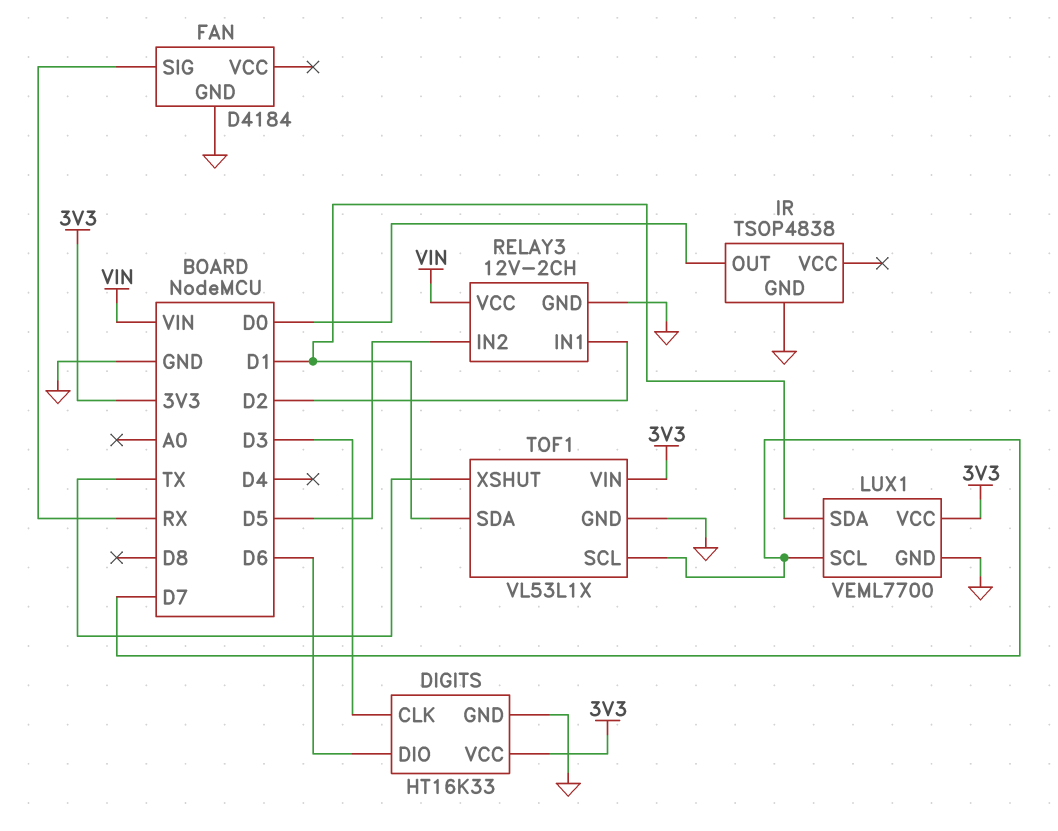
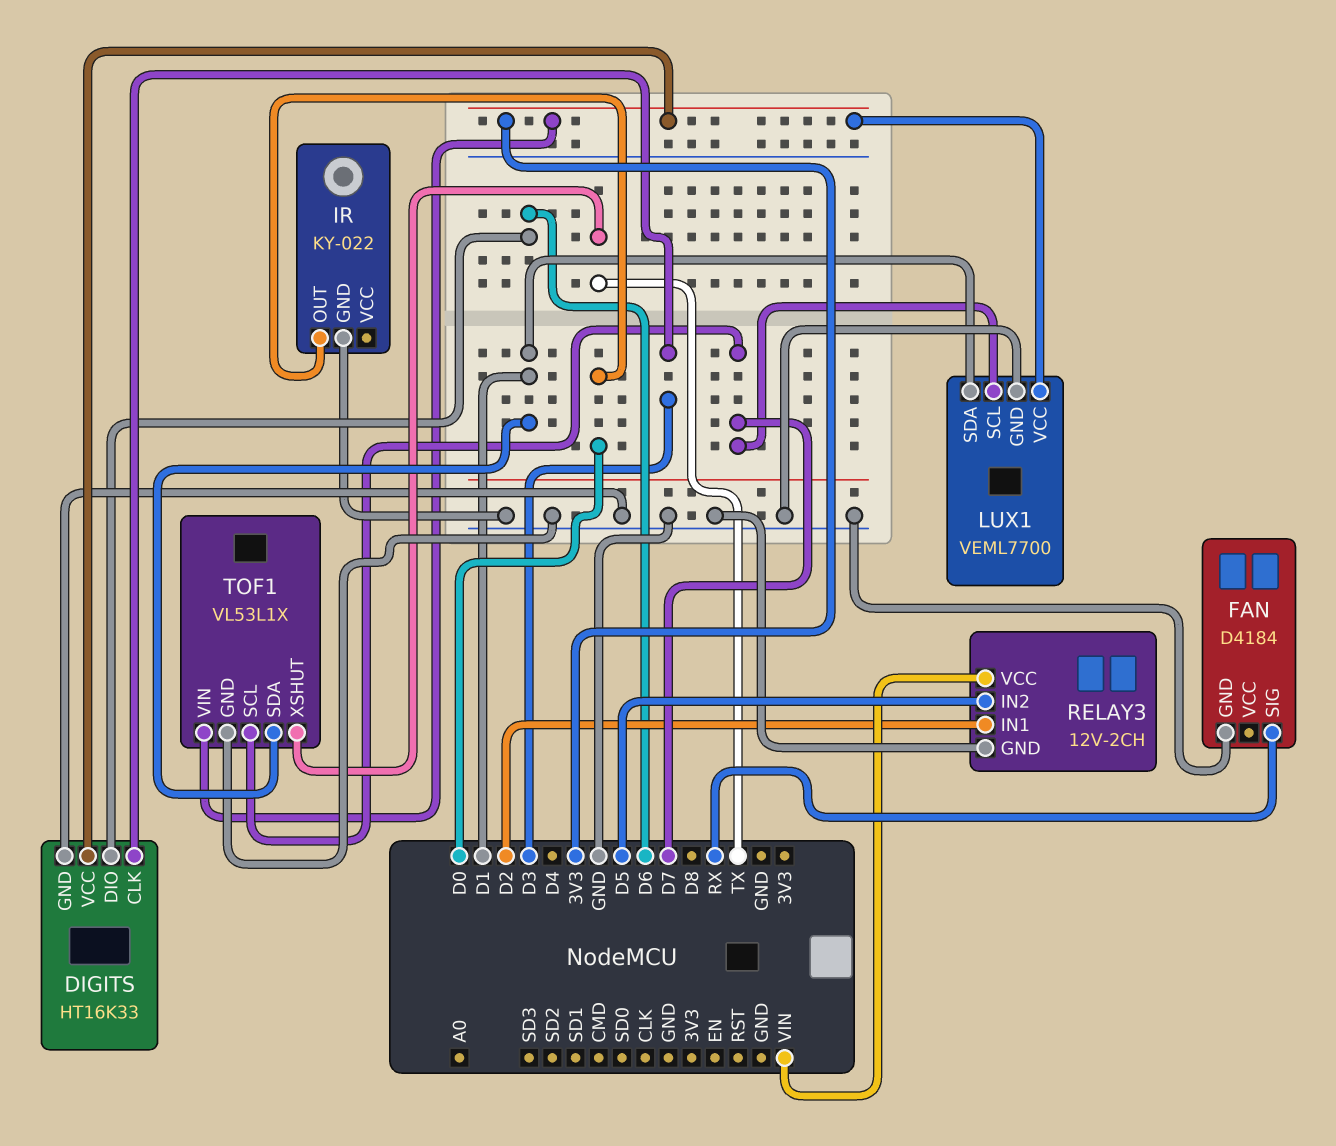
IR: TSOP4838 -> KY-022

